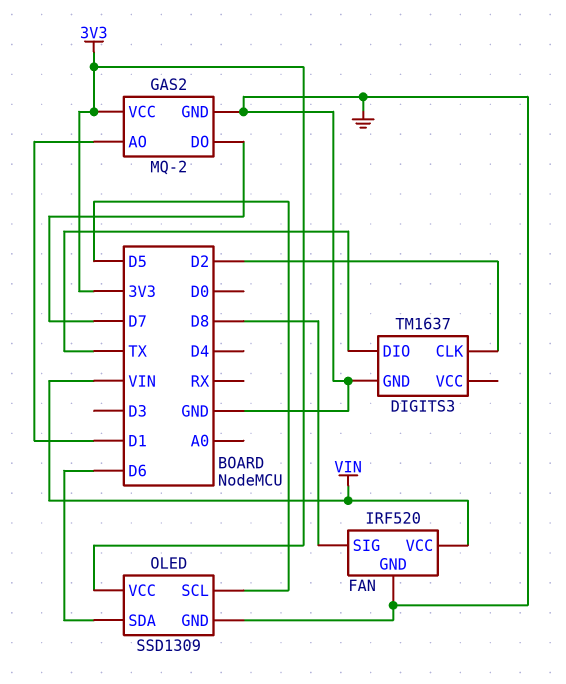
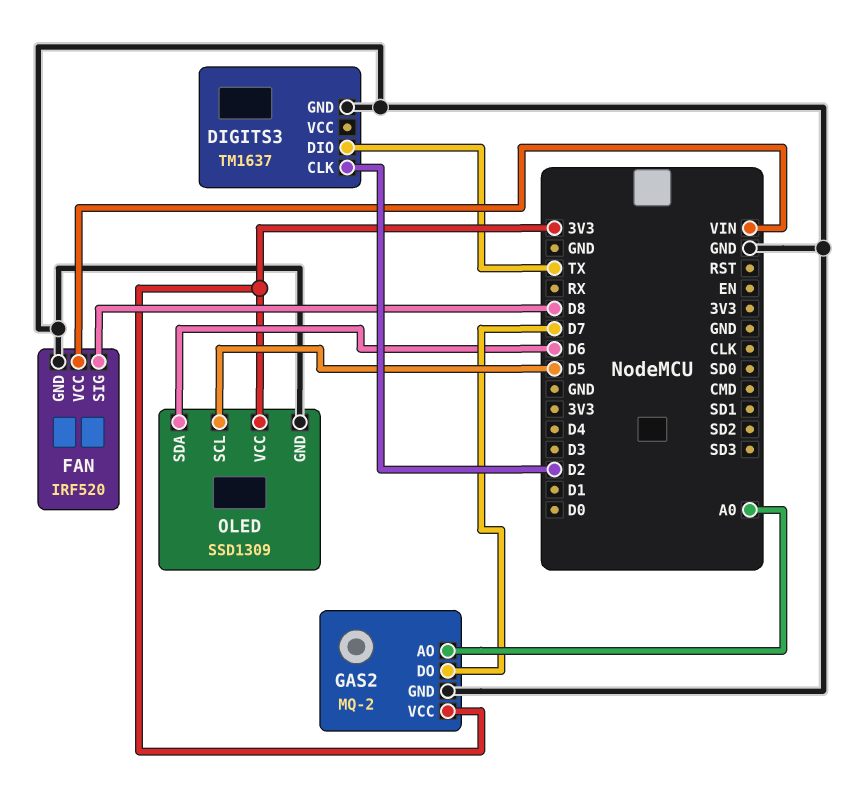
GAS2 pin AO: D1 -> A0

